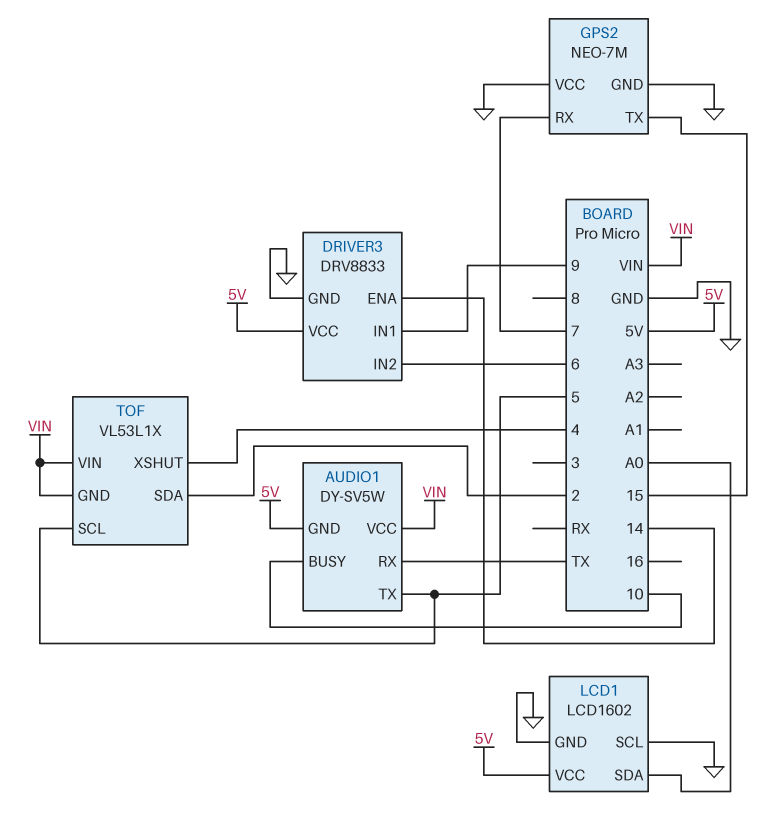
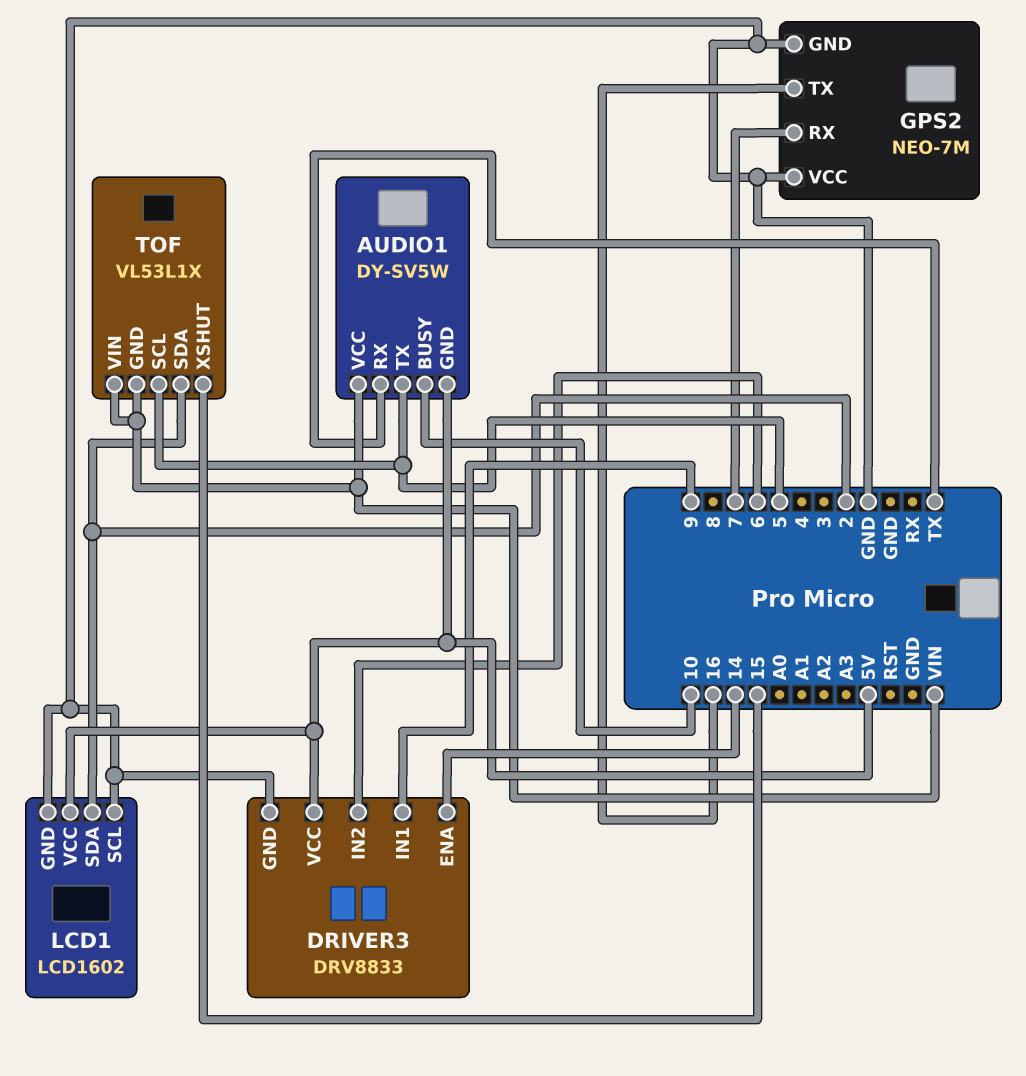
GPS2 pin TX: 15 -> 16
LCD1 pin SDA: A0 -> 2
TOF pin XSHUT: 4 -> 15

